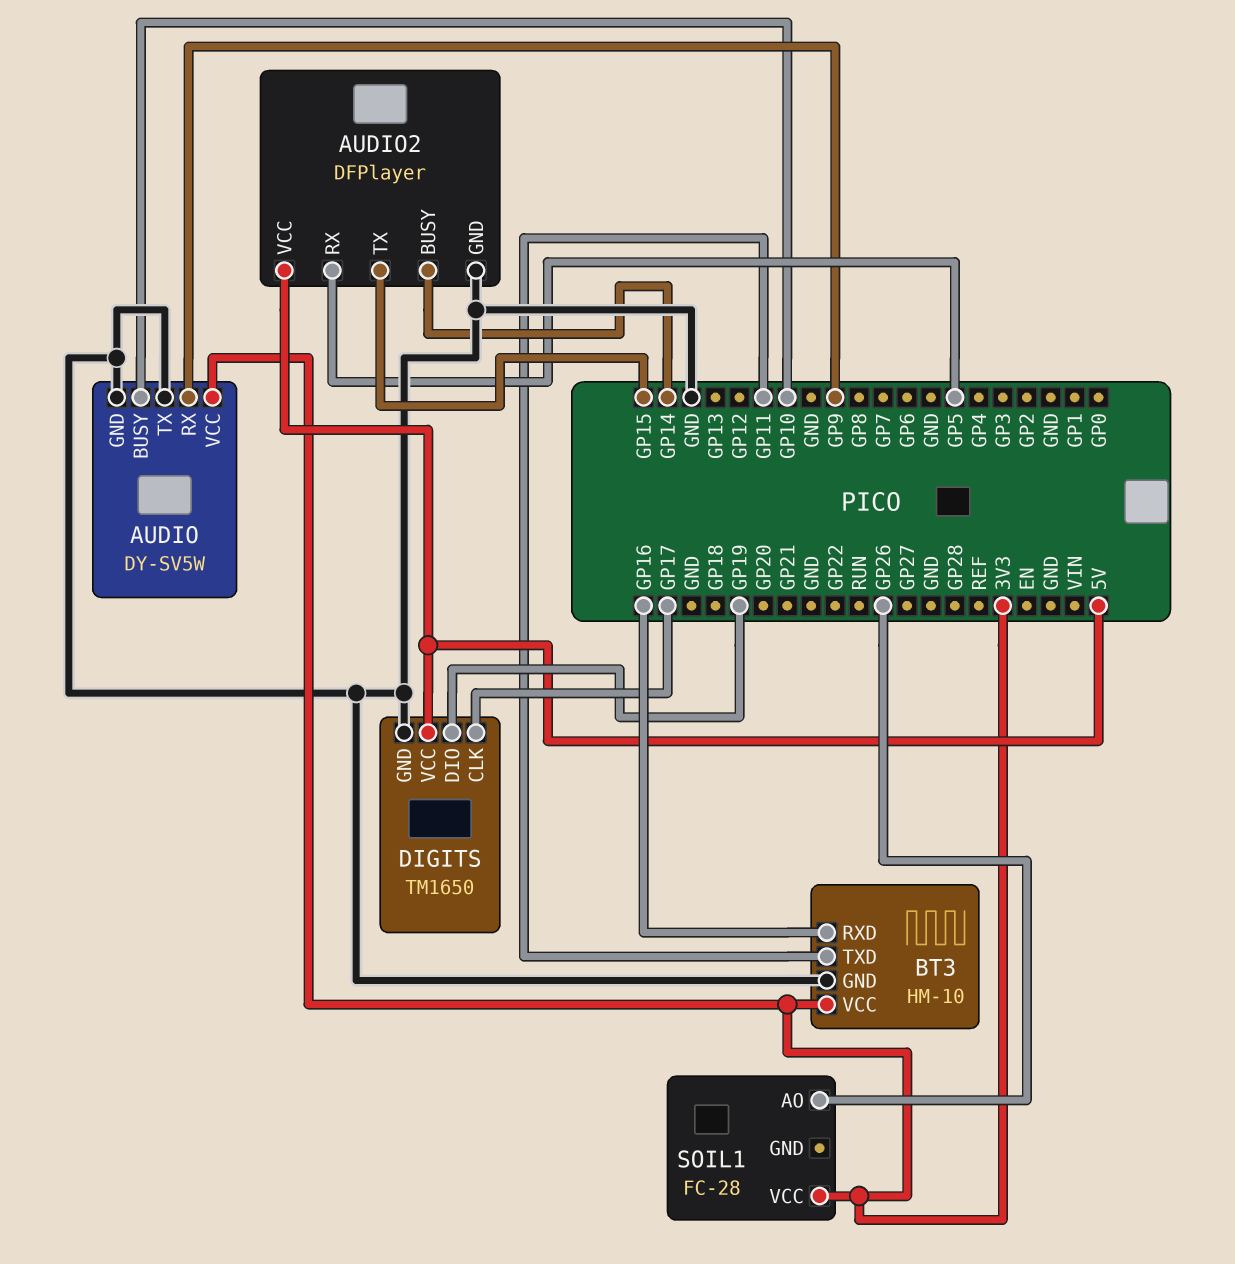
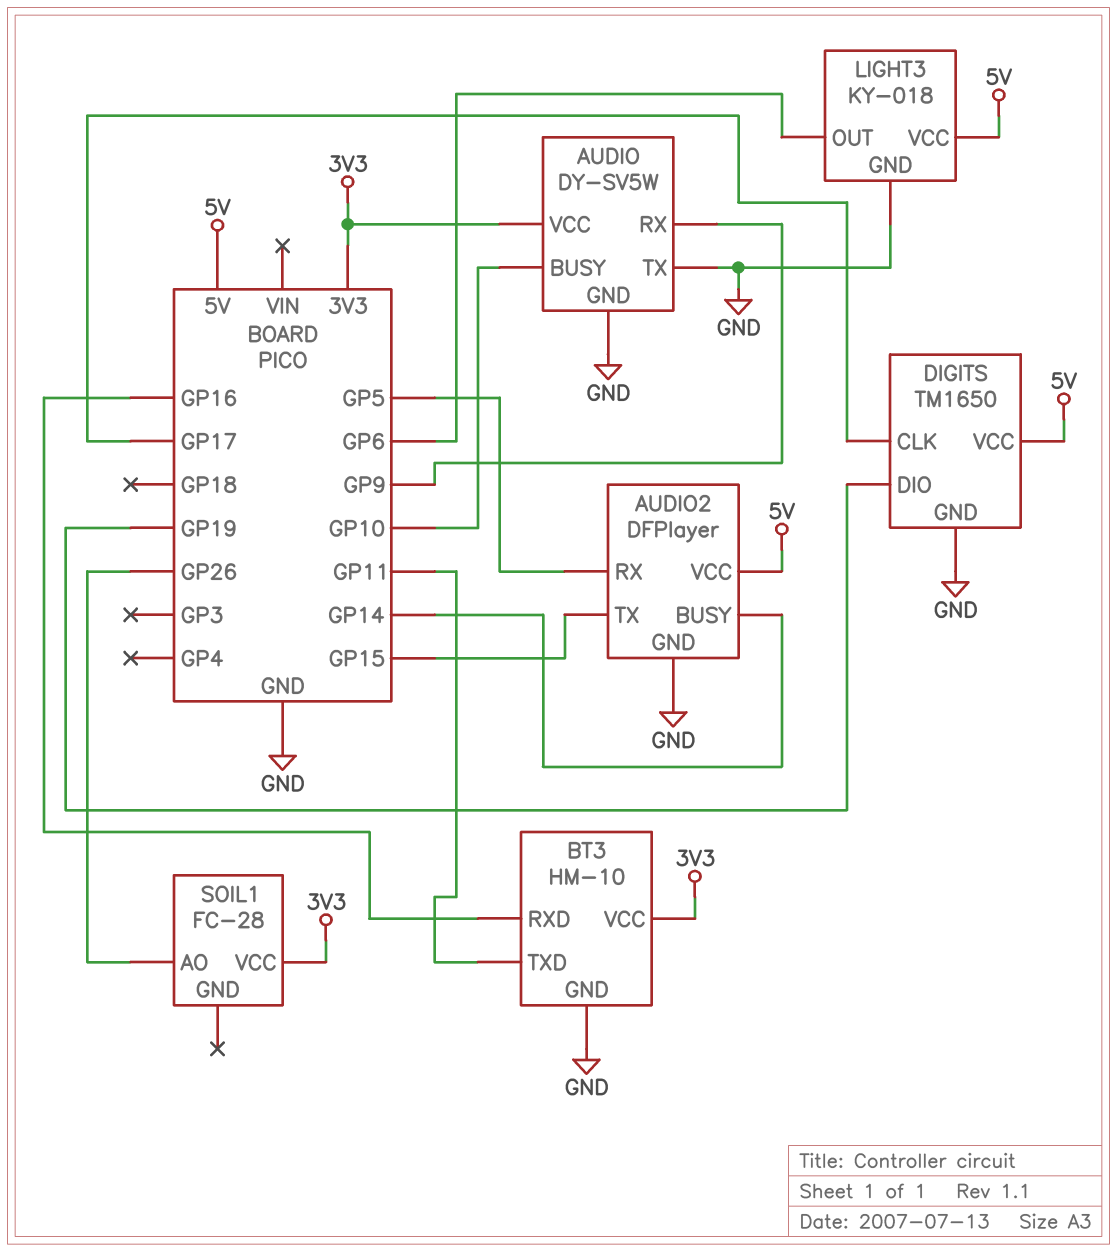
LIGHT3: none -> KY-018
LIGHT3 pin GND: none -> GND
LIGHT3 pin OUT: none -> GP6
LIGHT3 pin VCC: none -> 5V

